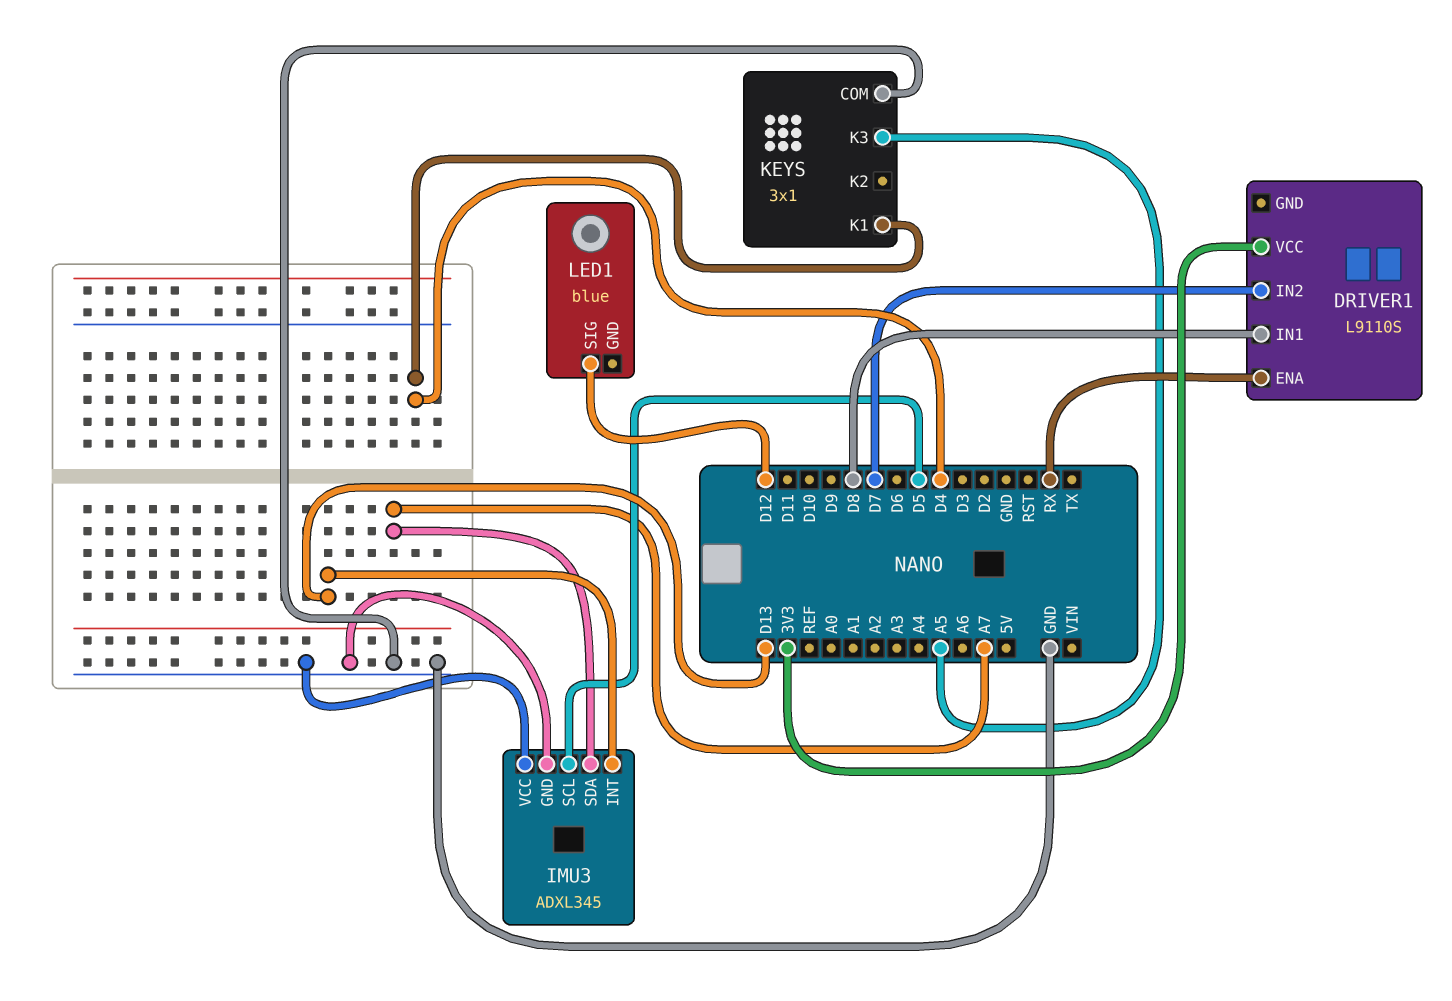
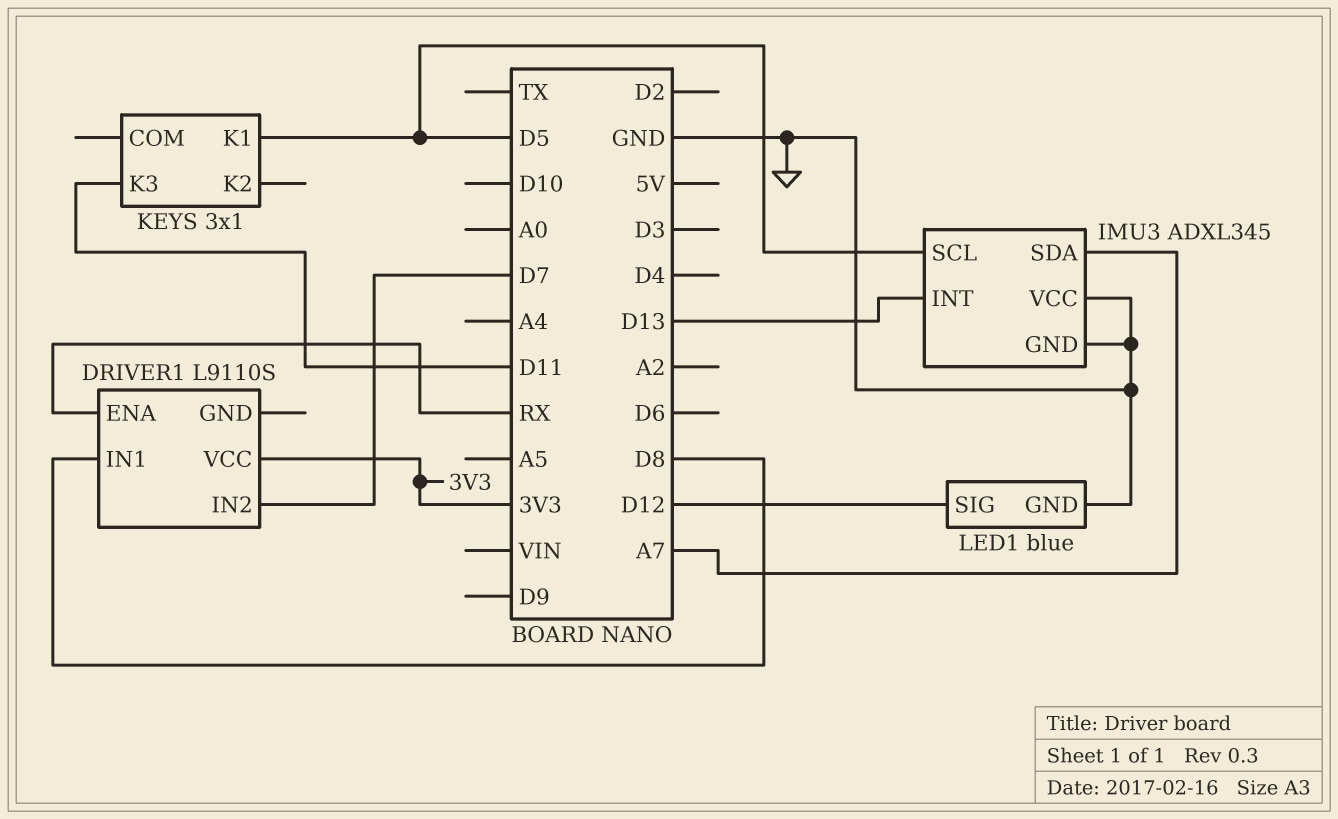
KEYS pin COM: GND -> none
KEYS pin K1: D4 -> D5
KEYS pin K3: A5 -> D11
LED1 pin GND: none -> GND

